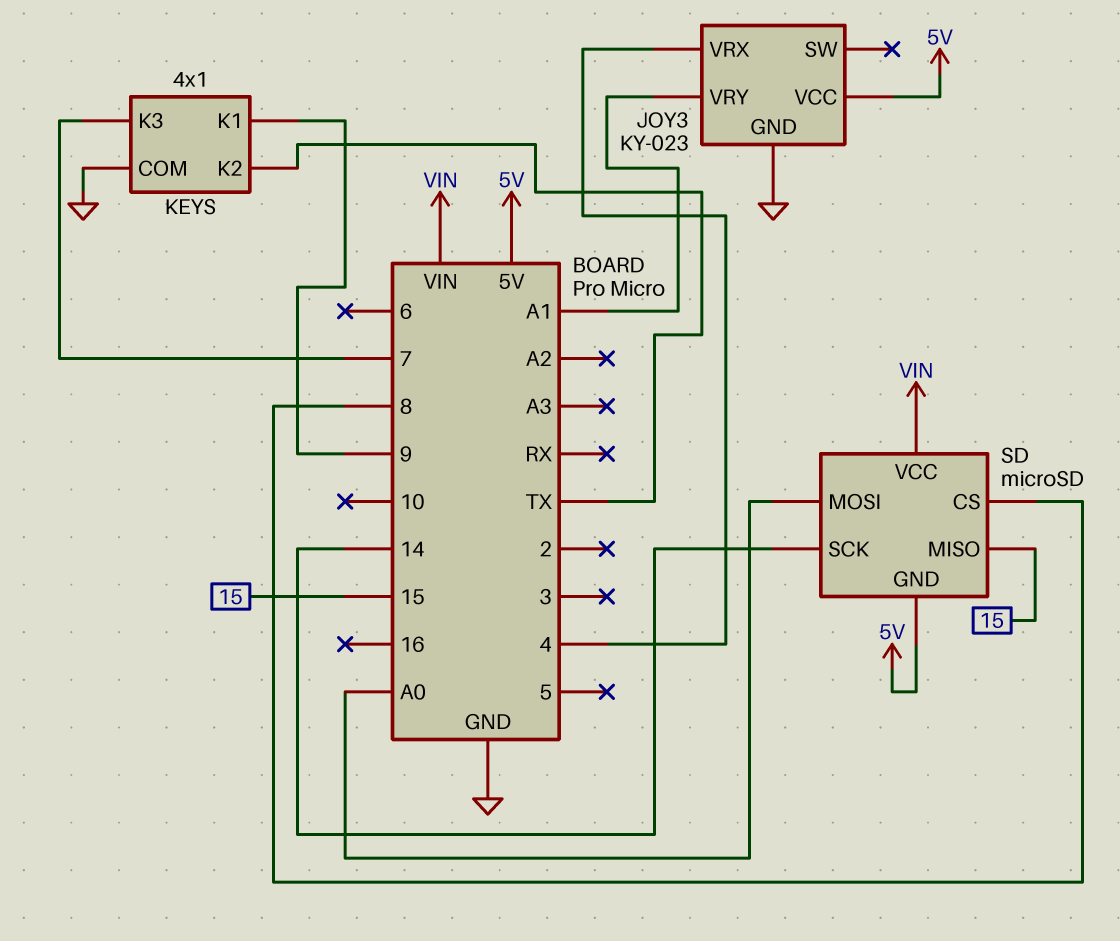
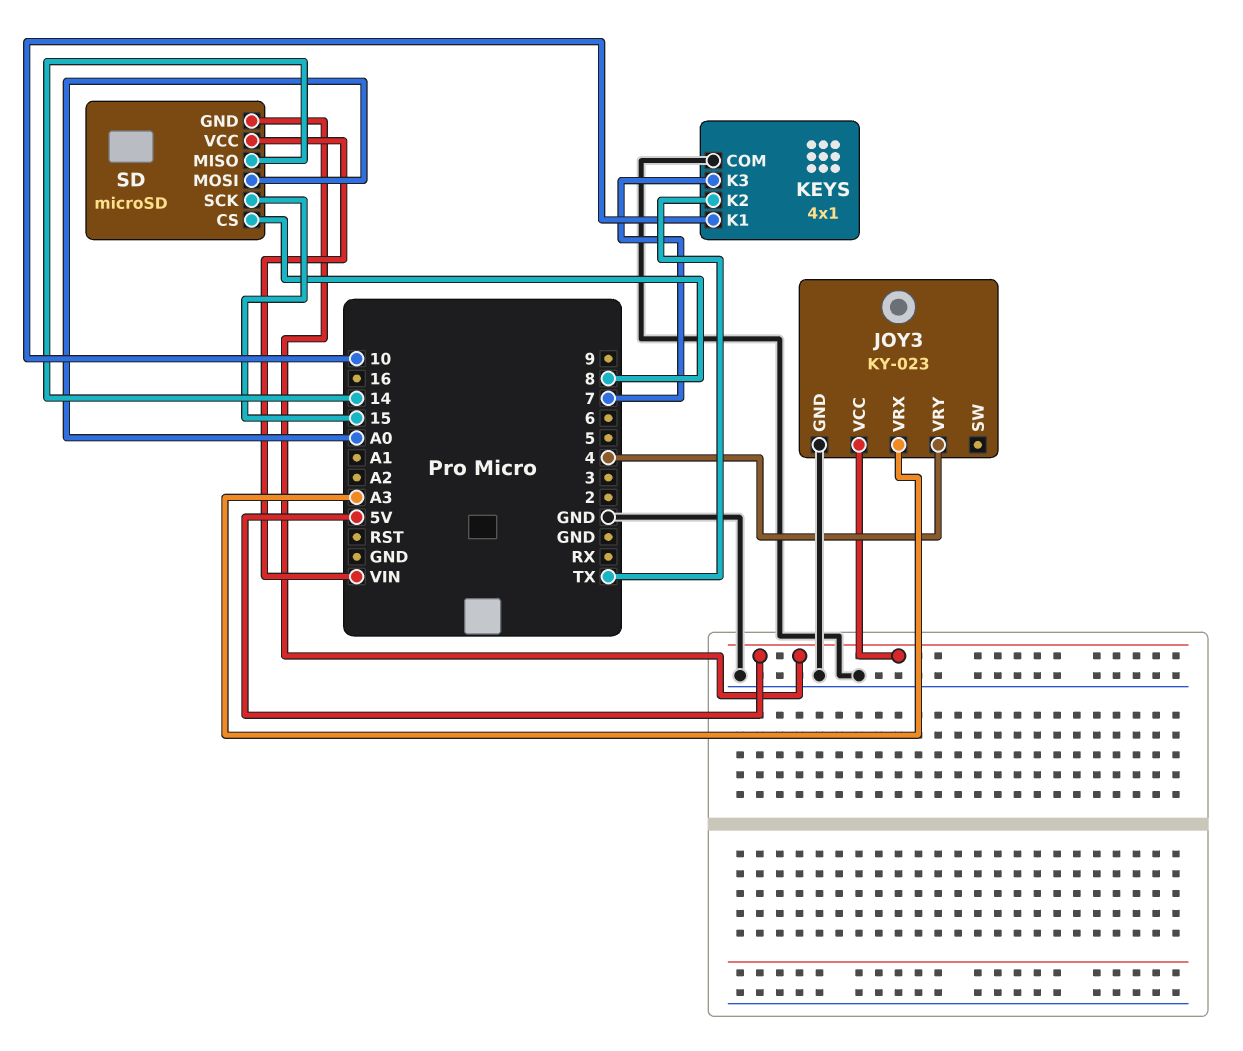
JOY3 pin VRX: 4 -> A3
JOY3 pin VRY: A1 -> 4
KEYS pin K1: 9 -> 10
SD pin MISO: 15 -> 14
SD pin SCK: 14 -> 15

